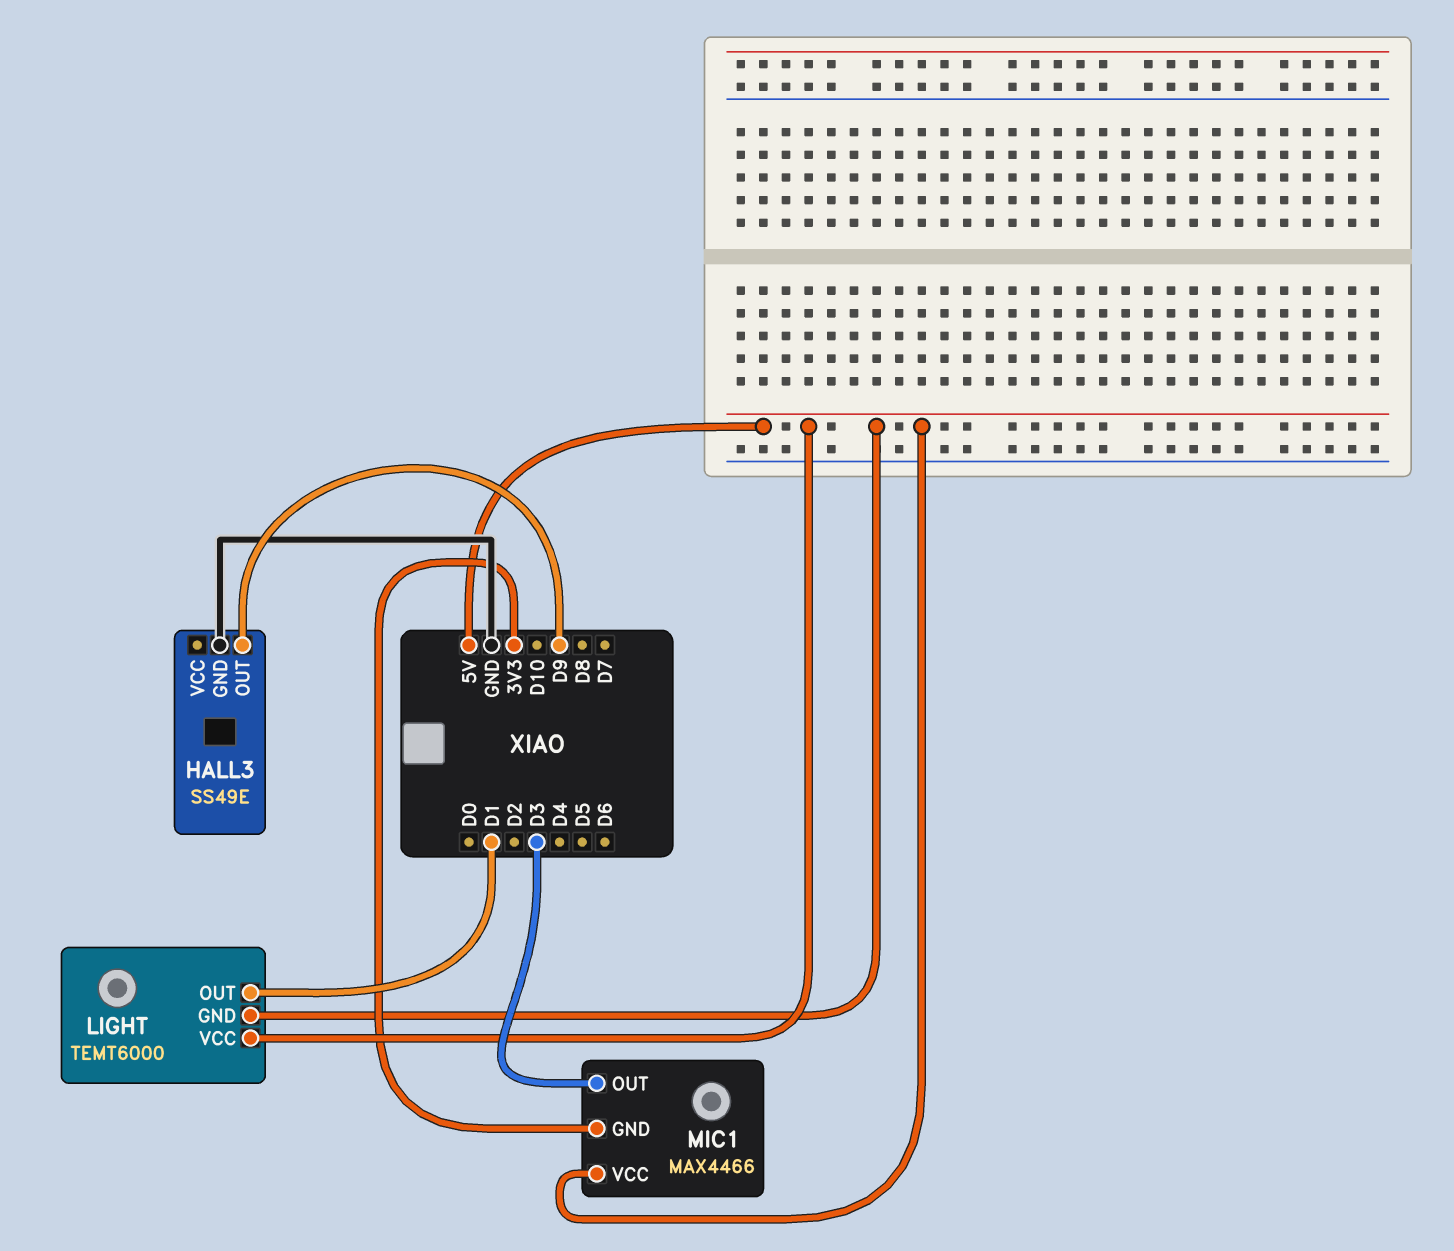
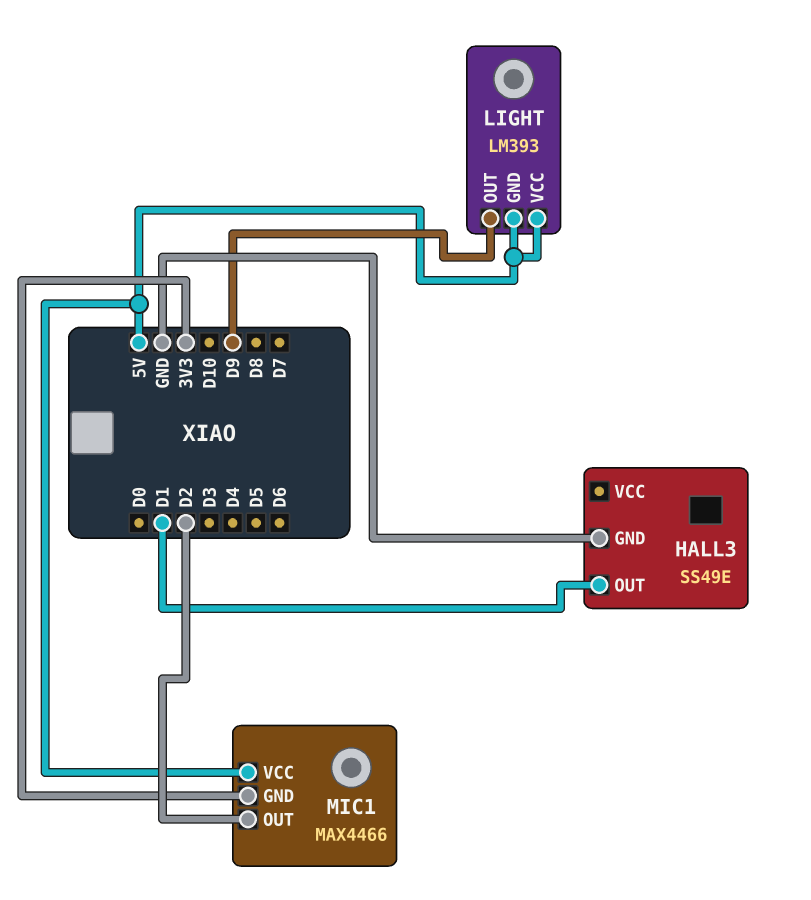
HALL3 pin OUT: D9 -> D1
LIGHT: TEMT6000 -> LM393
LIGHT pin OUT: D1 -> D9
MIC1 pin OUT: D3 -> D2

